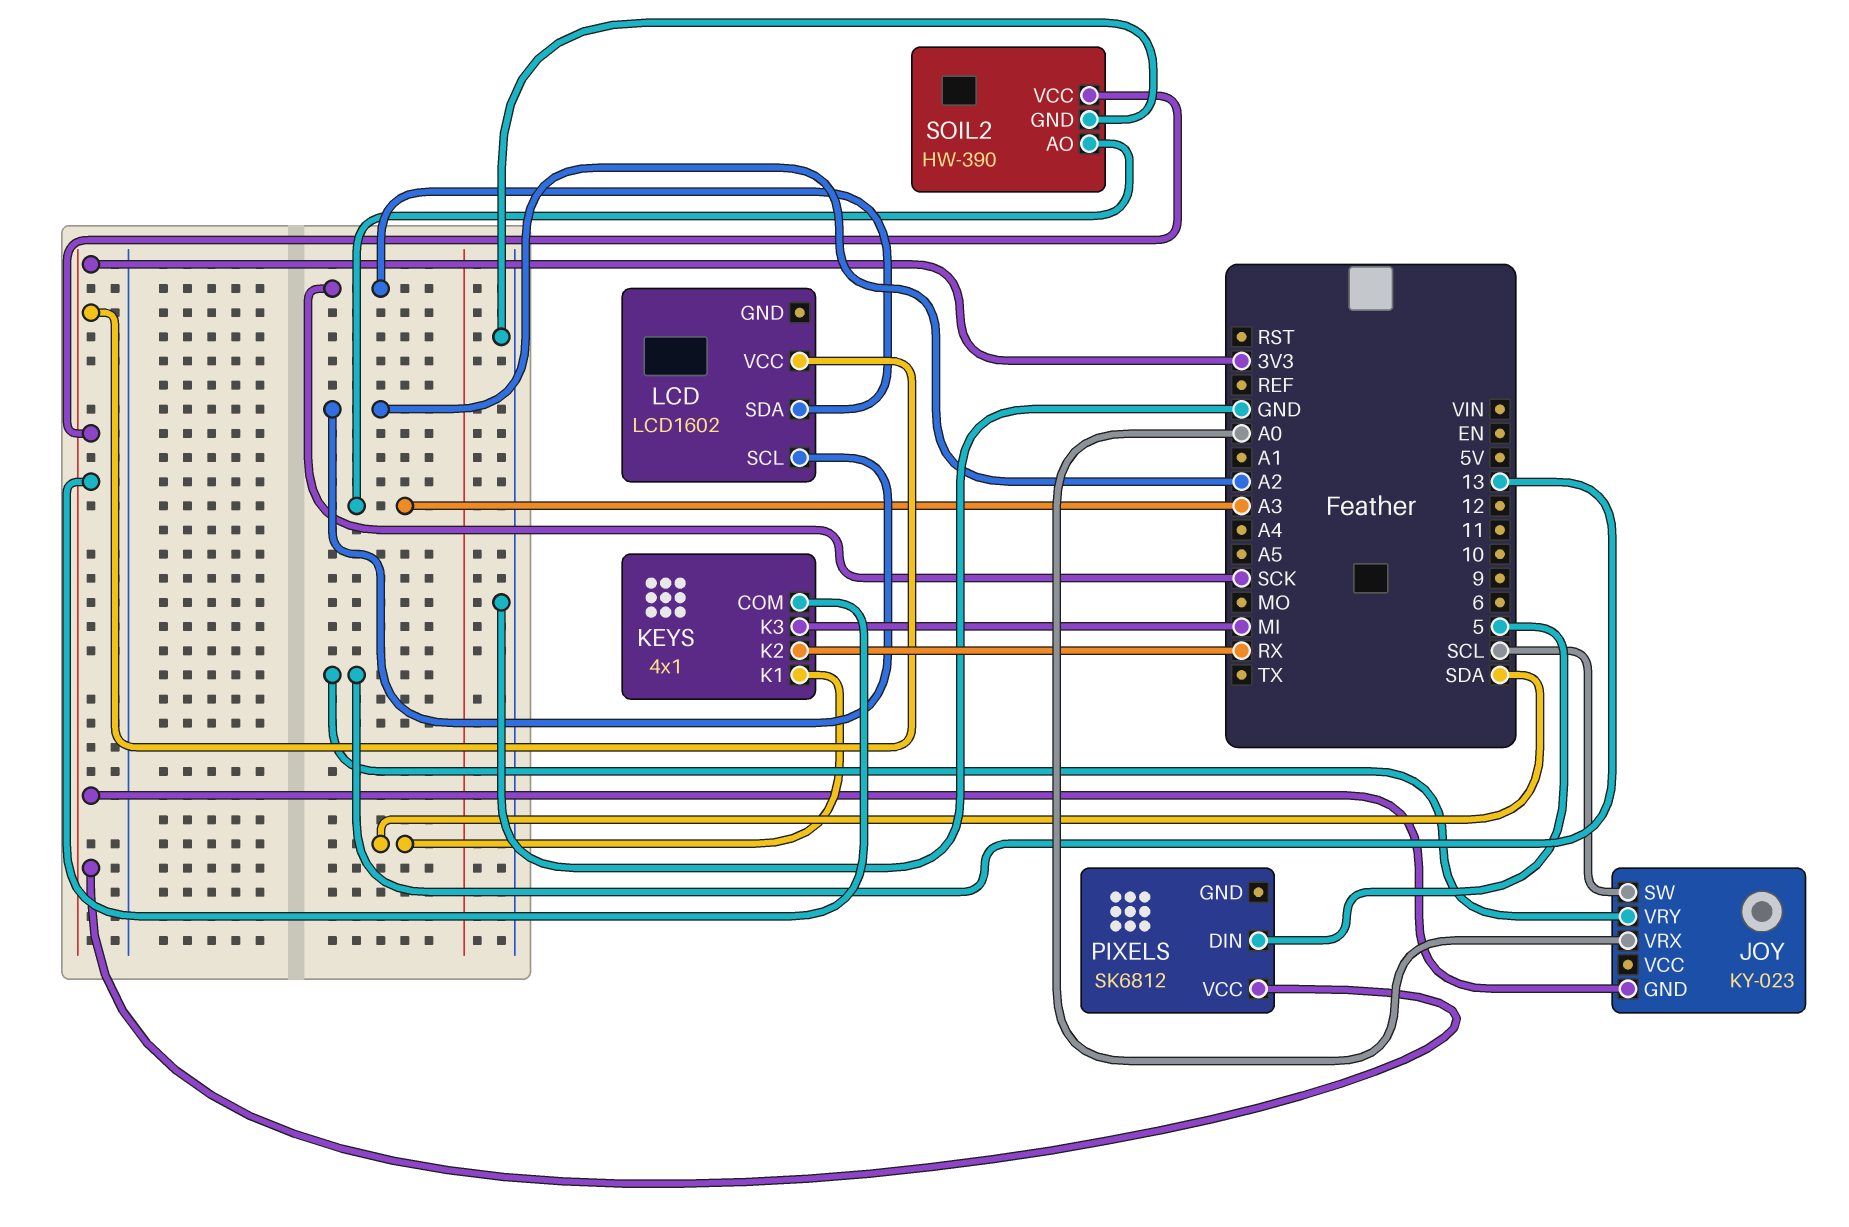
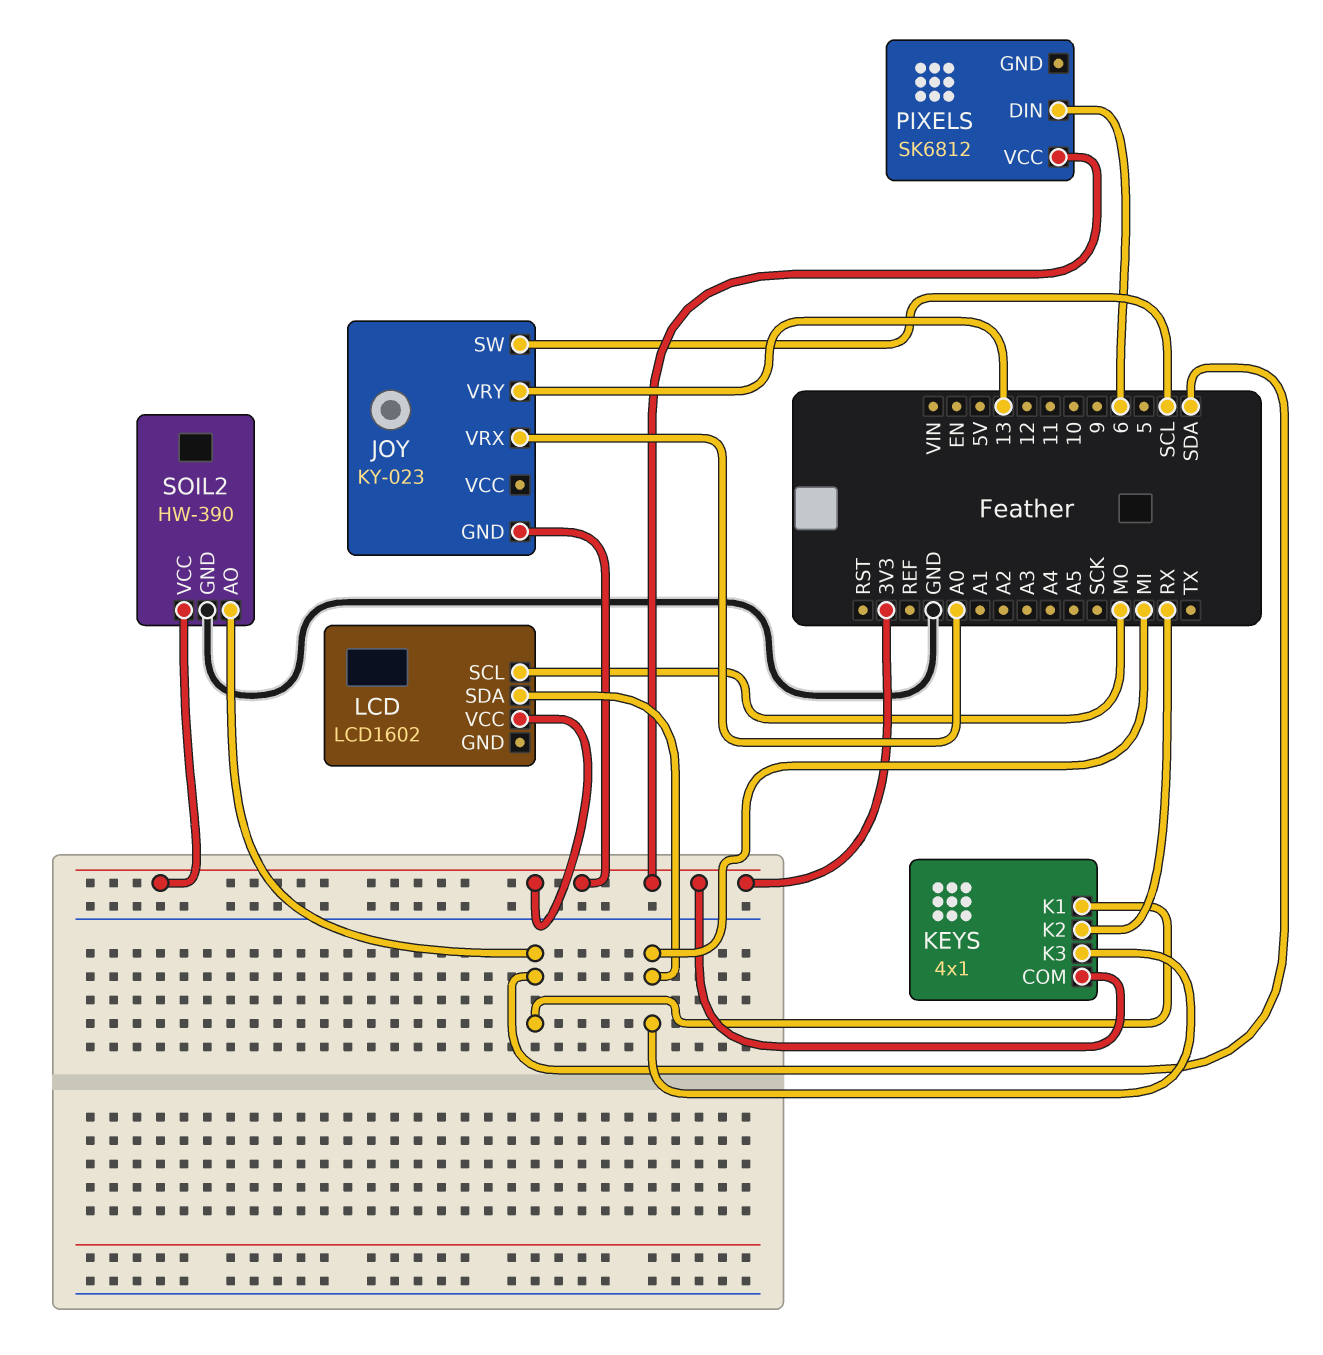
LCD pin SCL: A2 -> MO
LCD pin SDA: SCK -> MI
PIXELS pin DIN: 5 -> 6
SOIL2 pin AO: A3 -> SDA

